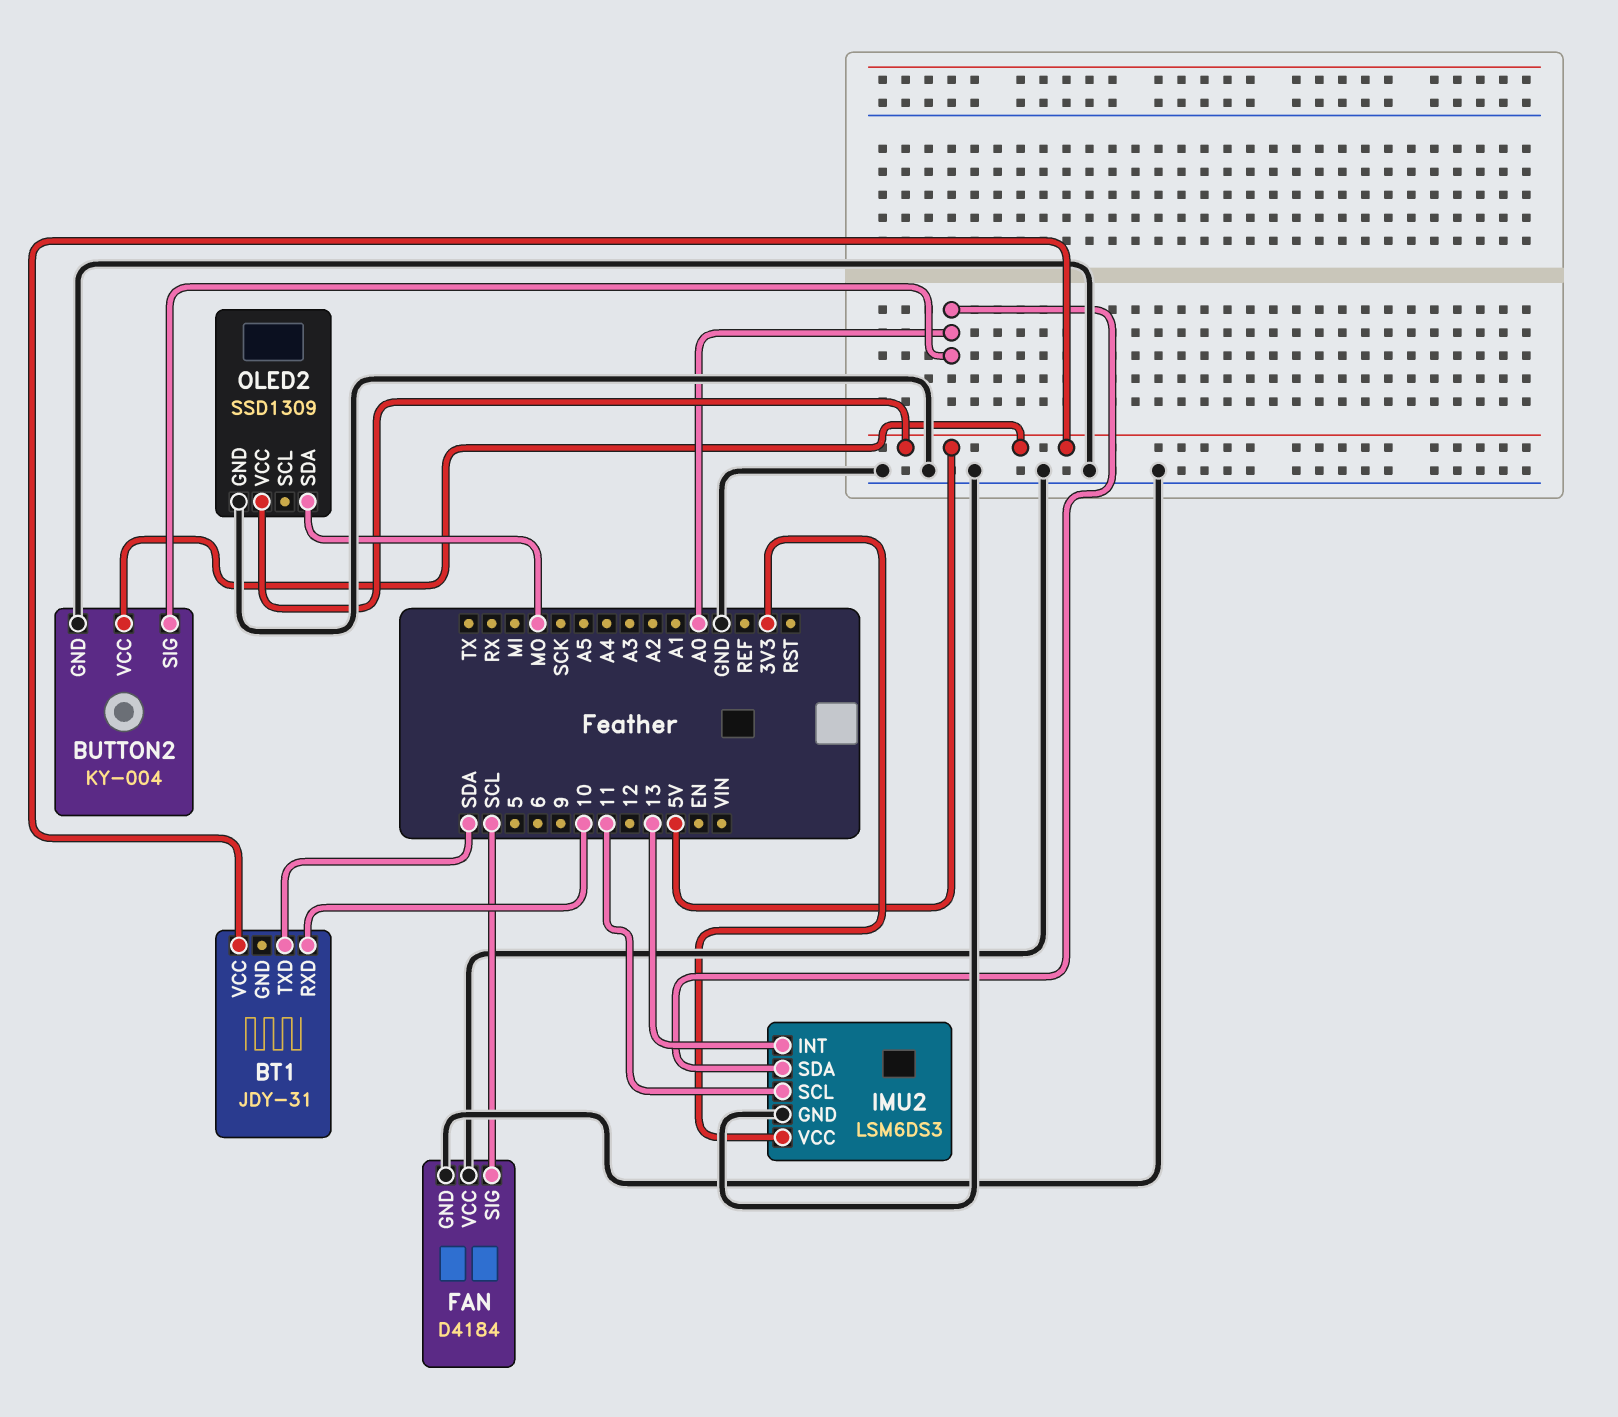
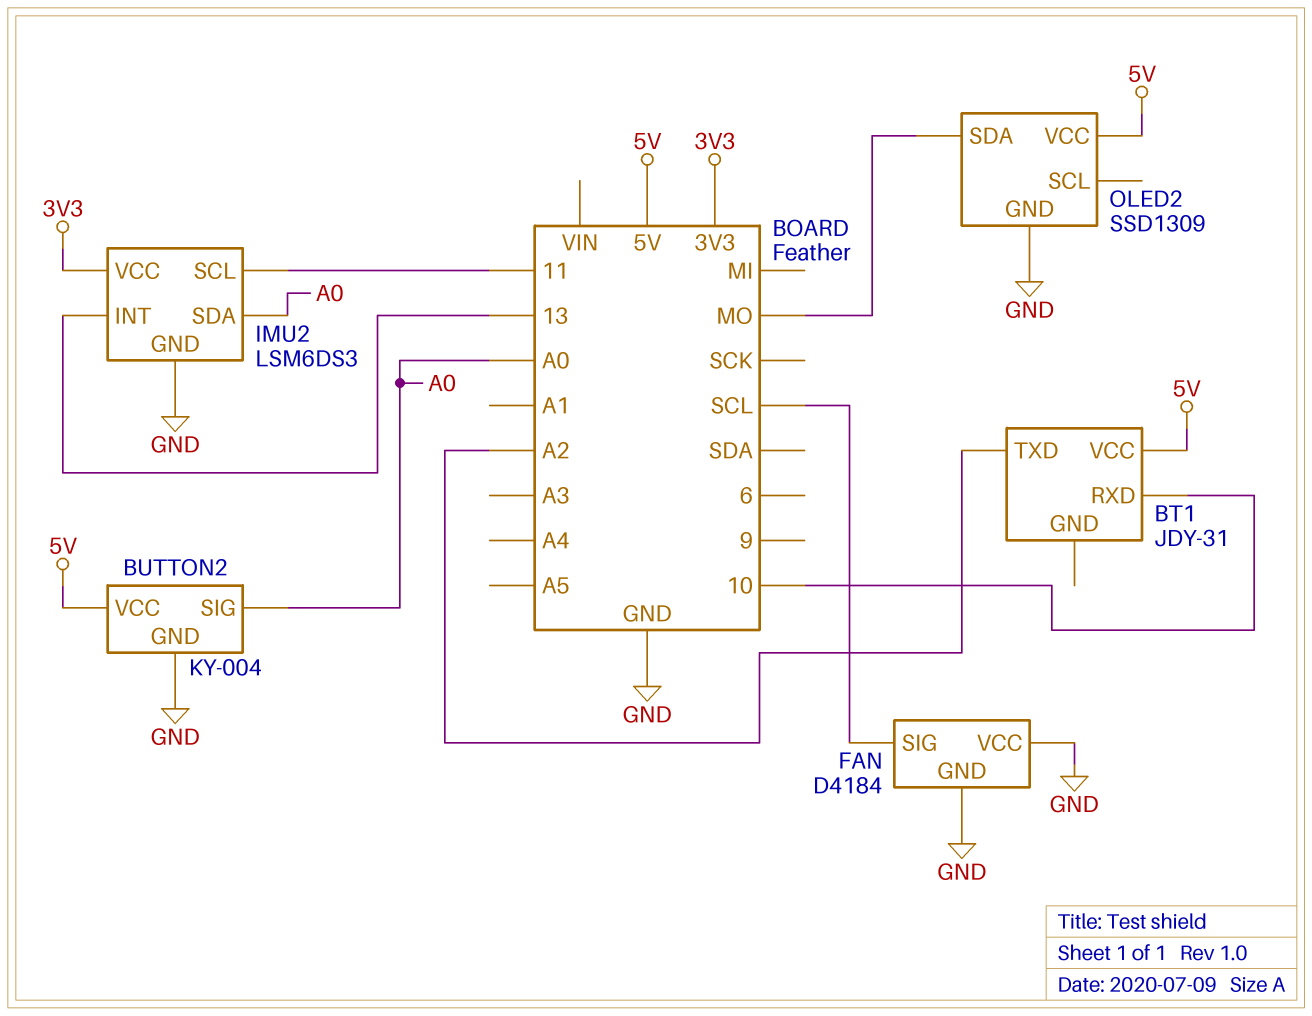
BT1 pin TXD: SDA -> A2

